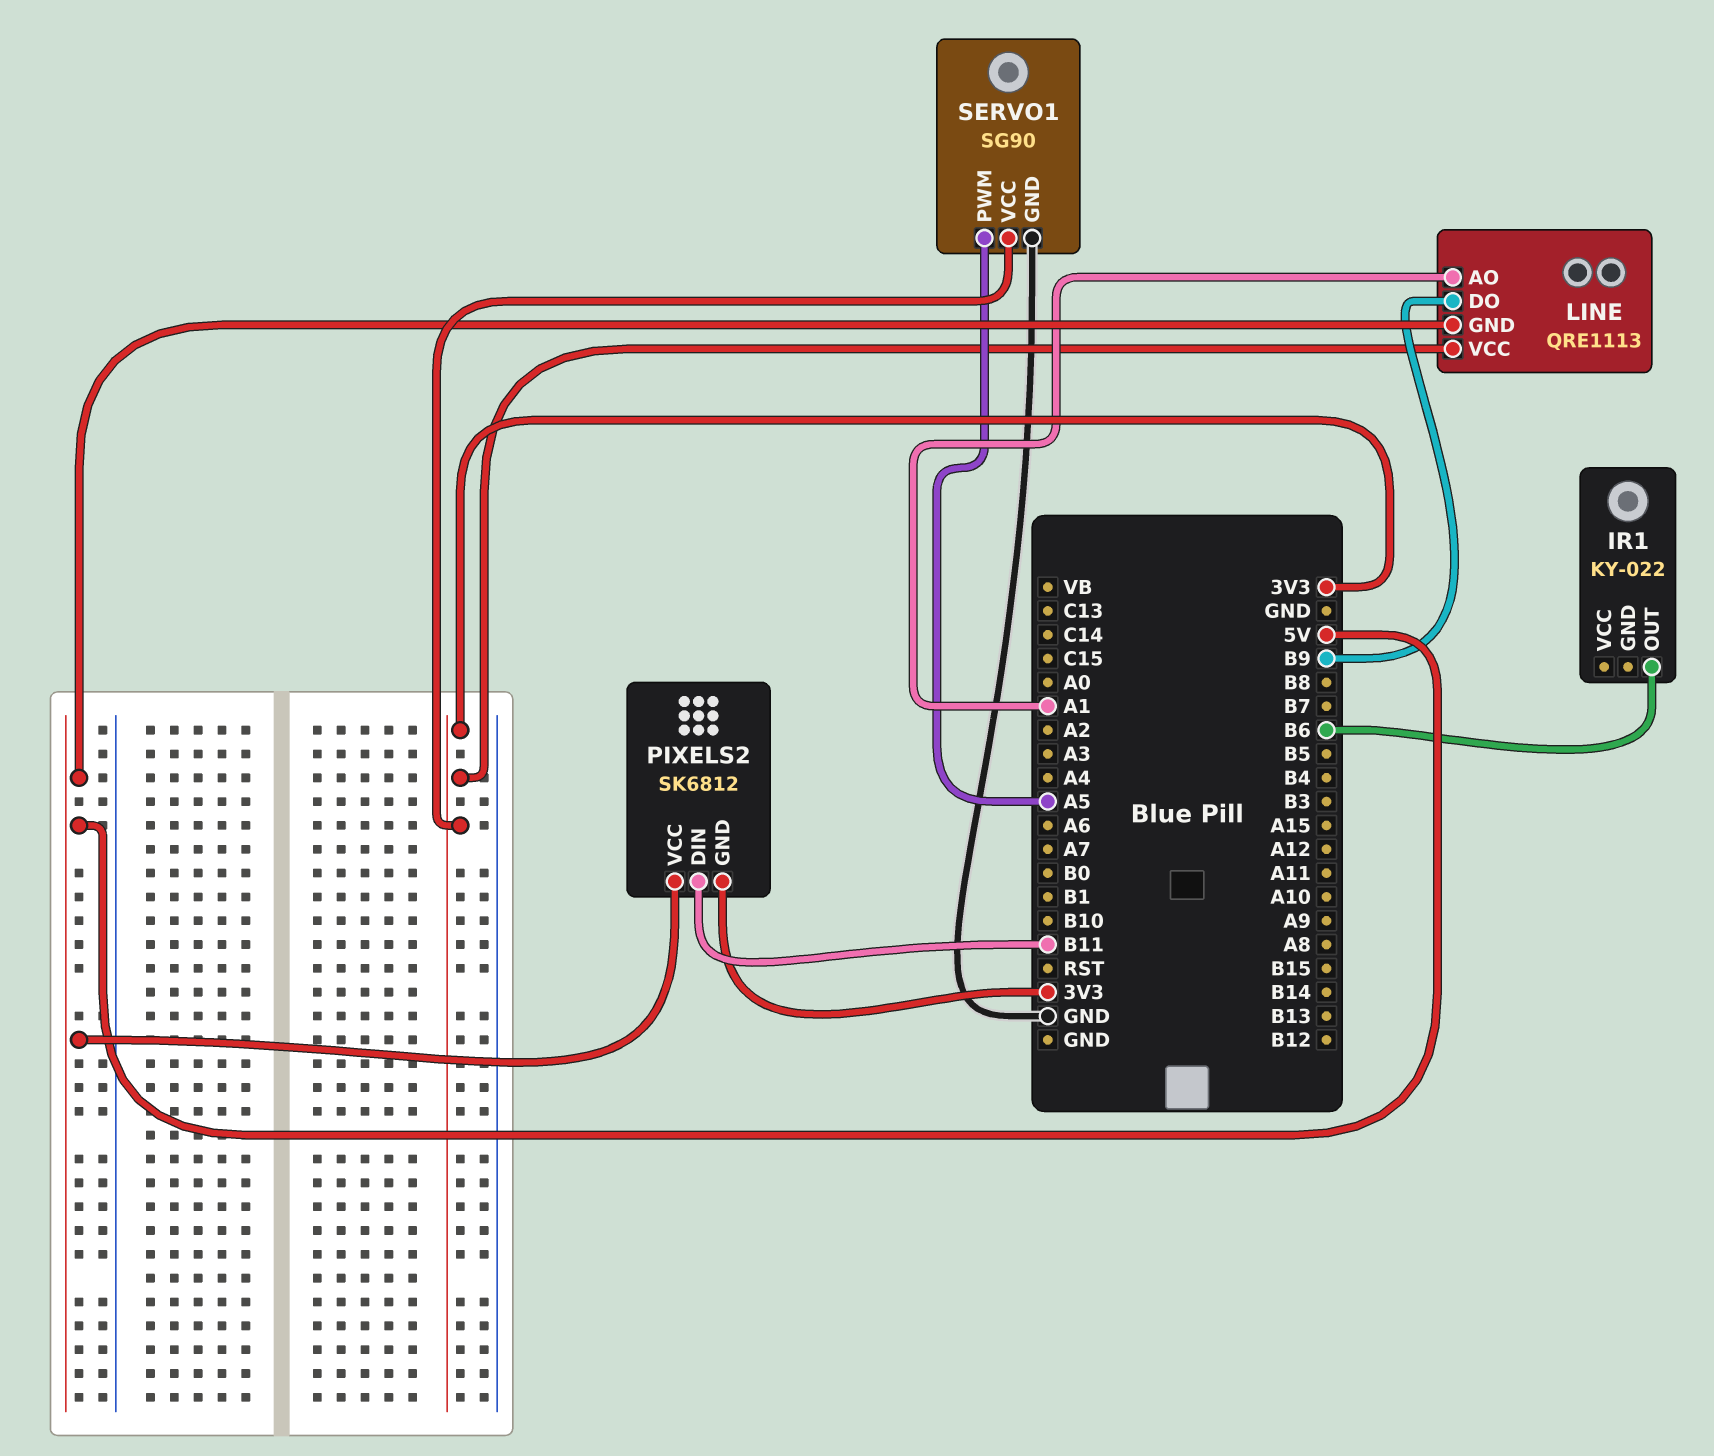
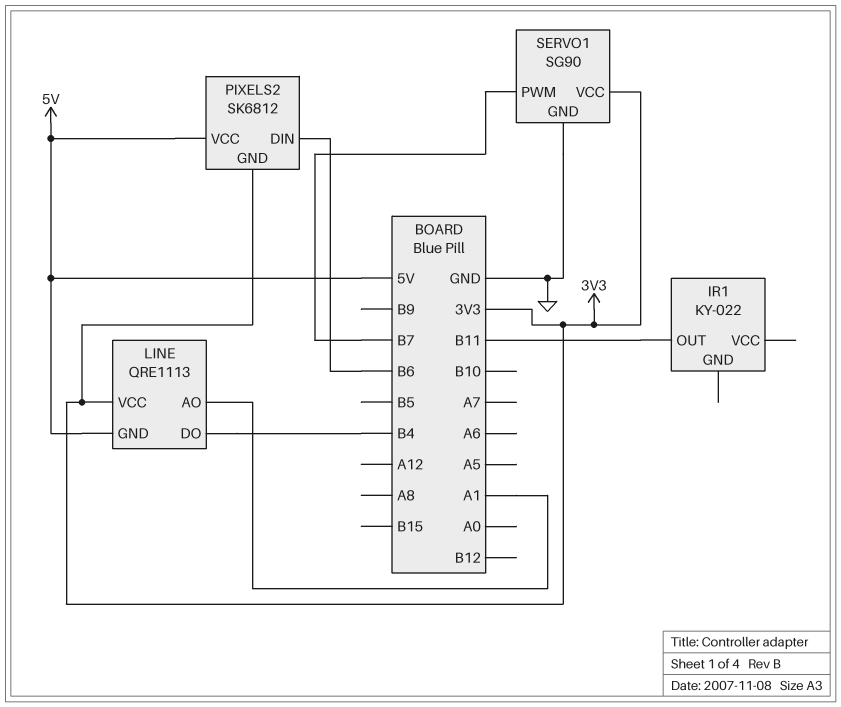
IR1 pin OUT: B6 -> B11
LINE pin DO: B9 -> B4
PIXELS2 pin DIN: B11 -> B6
SERVO1 pin PWM: A5 -> B7

